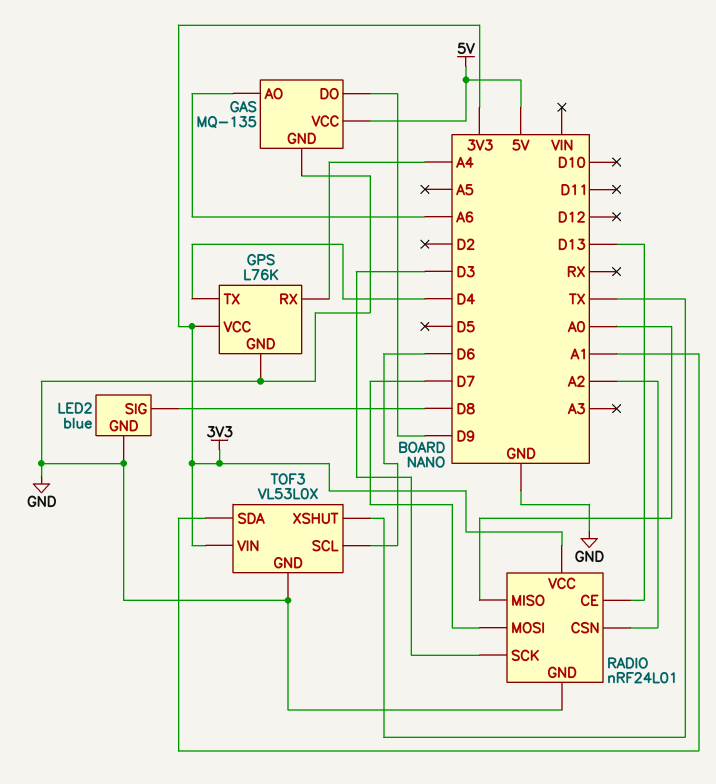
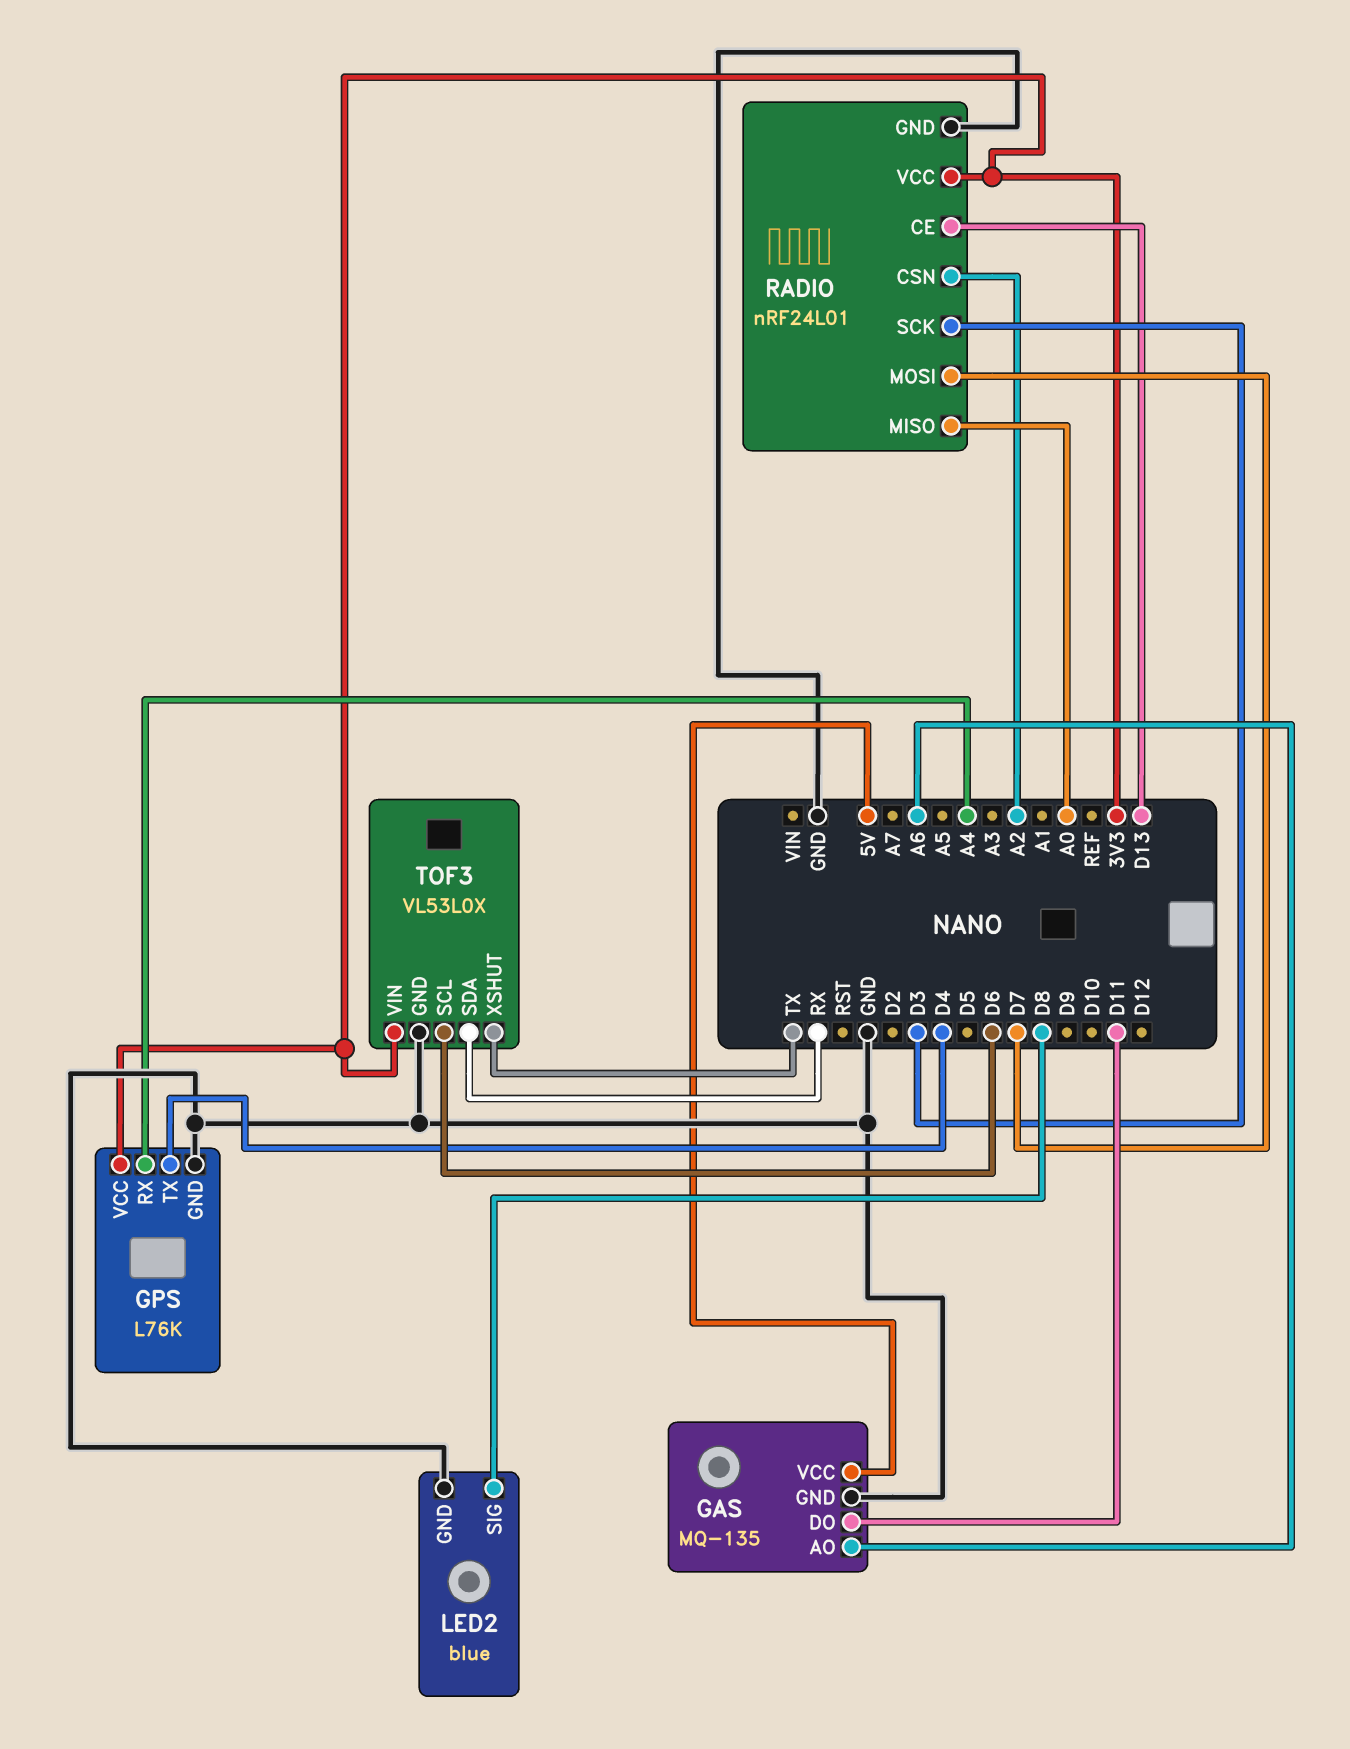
GAS pin DO: D9 -> D11
TOF3 pin SDA: A1 -> RX

